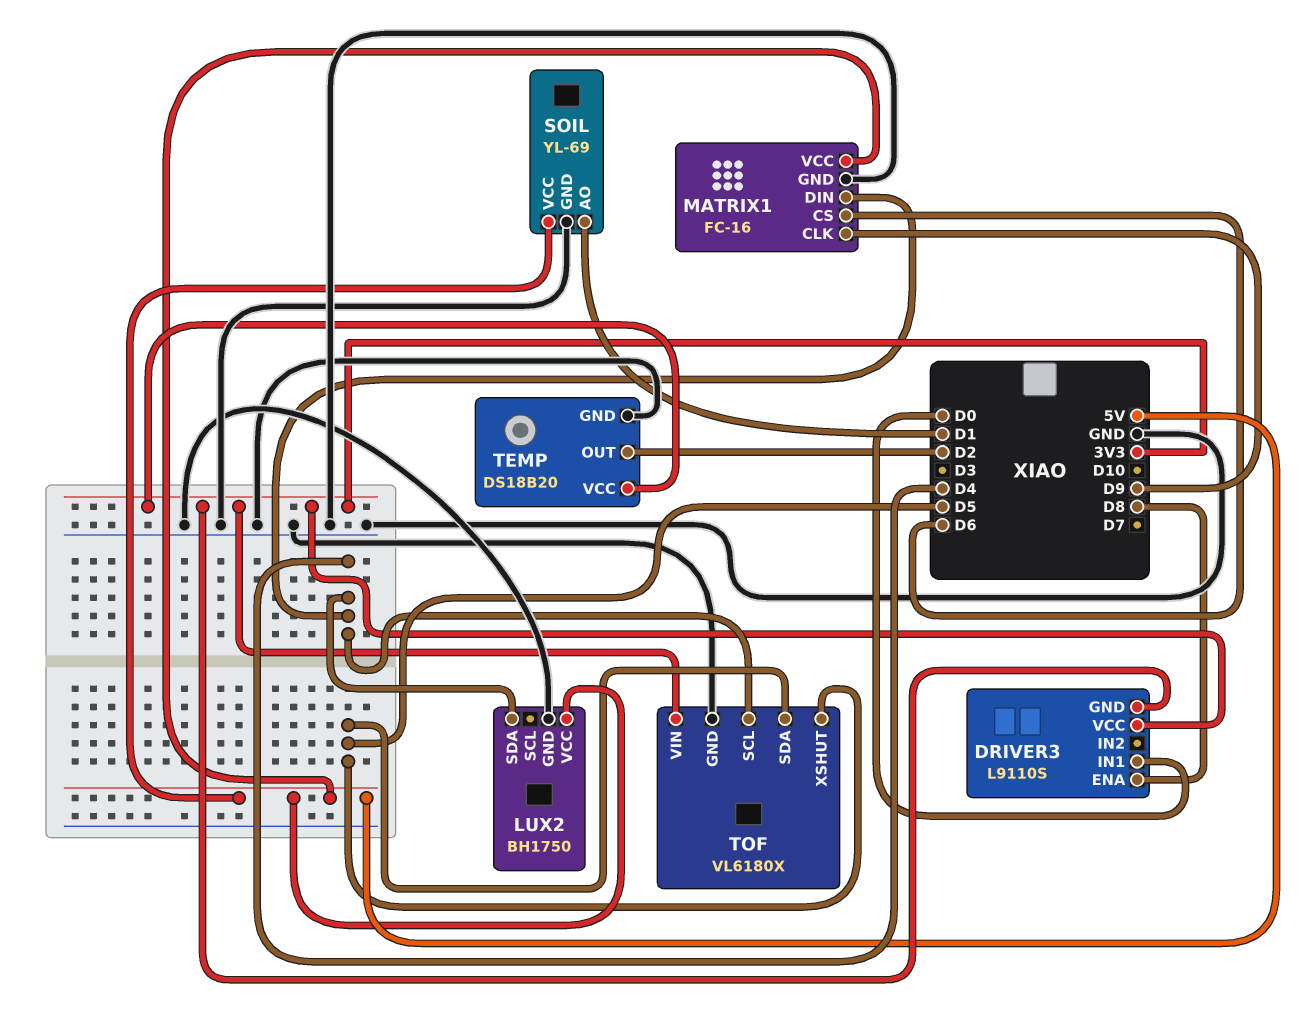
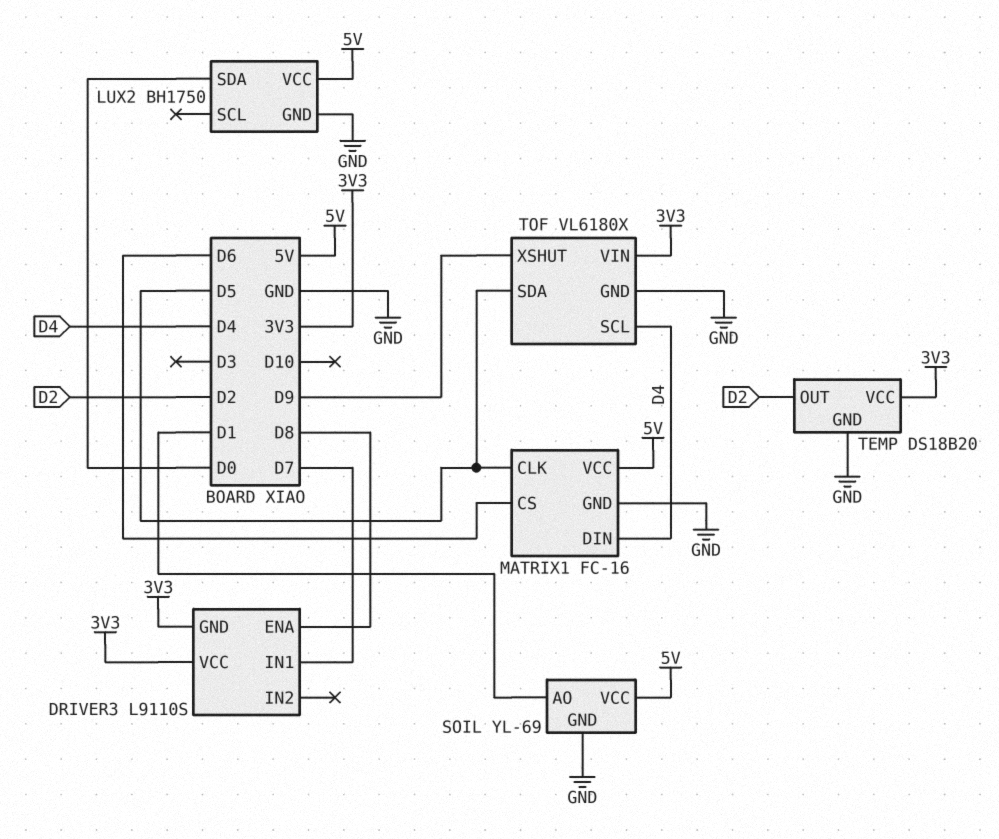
DRIVER3 pin IN1: D0 -> D7
LUX2 pin SDA: D4 -> D0
MATRIX1 pin CLK: D9 -> D5
TOF pin XSHUT: D5 -> D9

